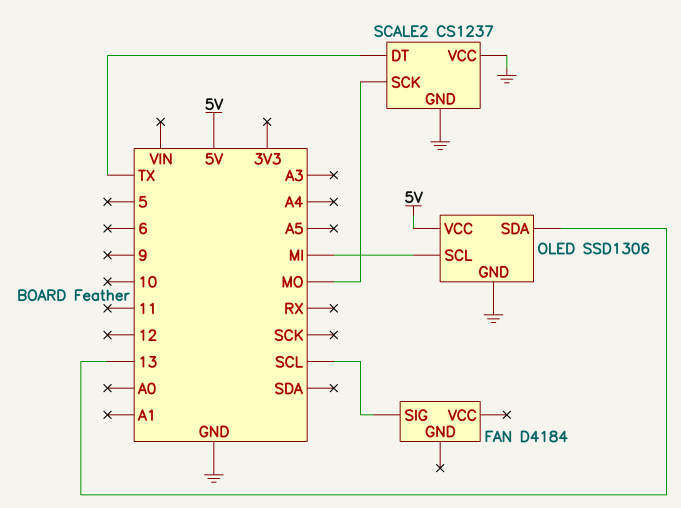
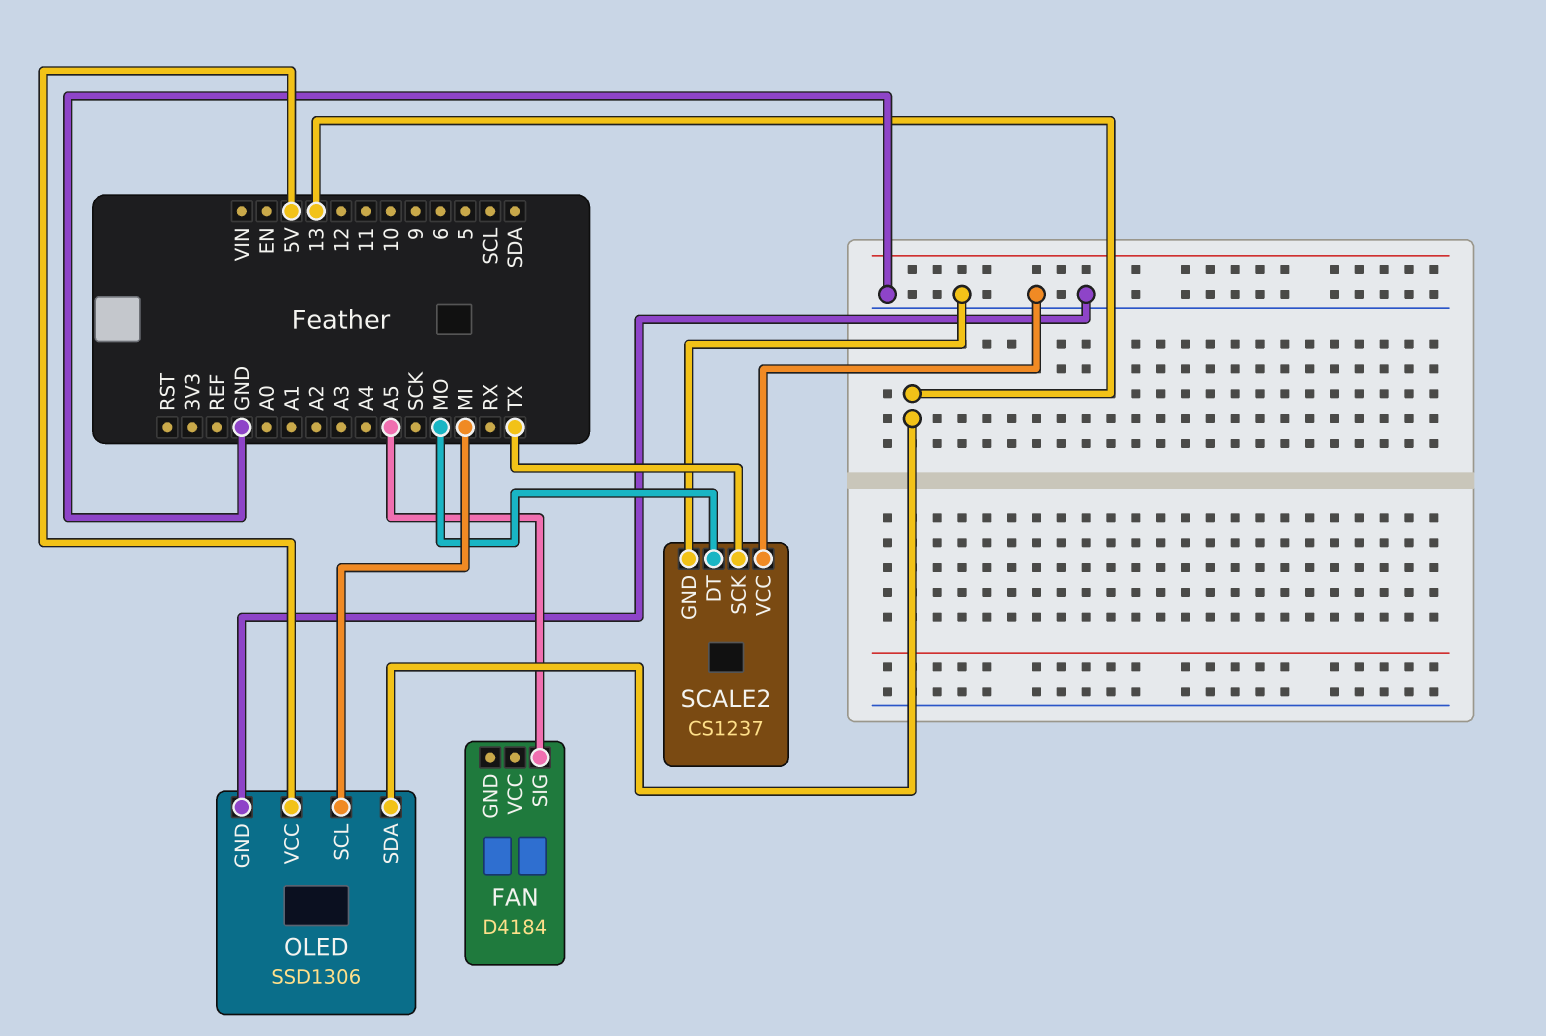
FAN pin SIG: SCL -> A5
SCALE2 pin DT: TX -> MO
SCALE2 pin SCK: MO -> TX

